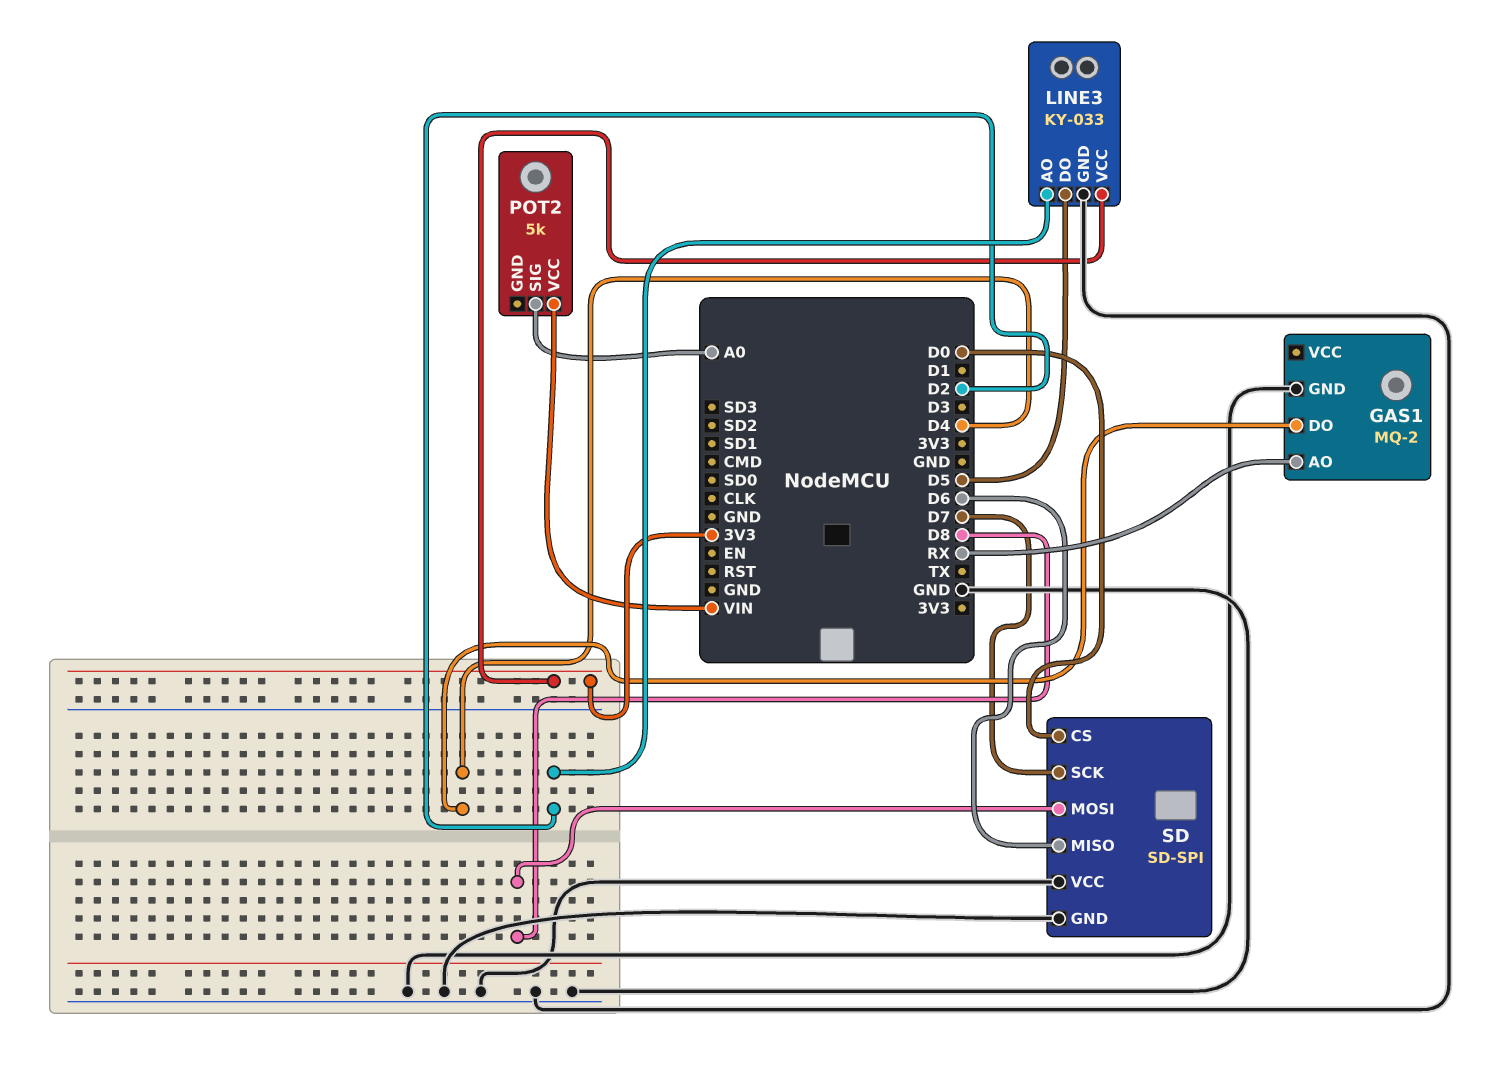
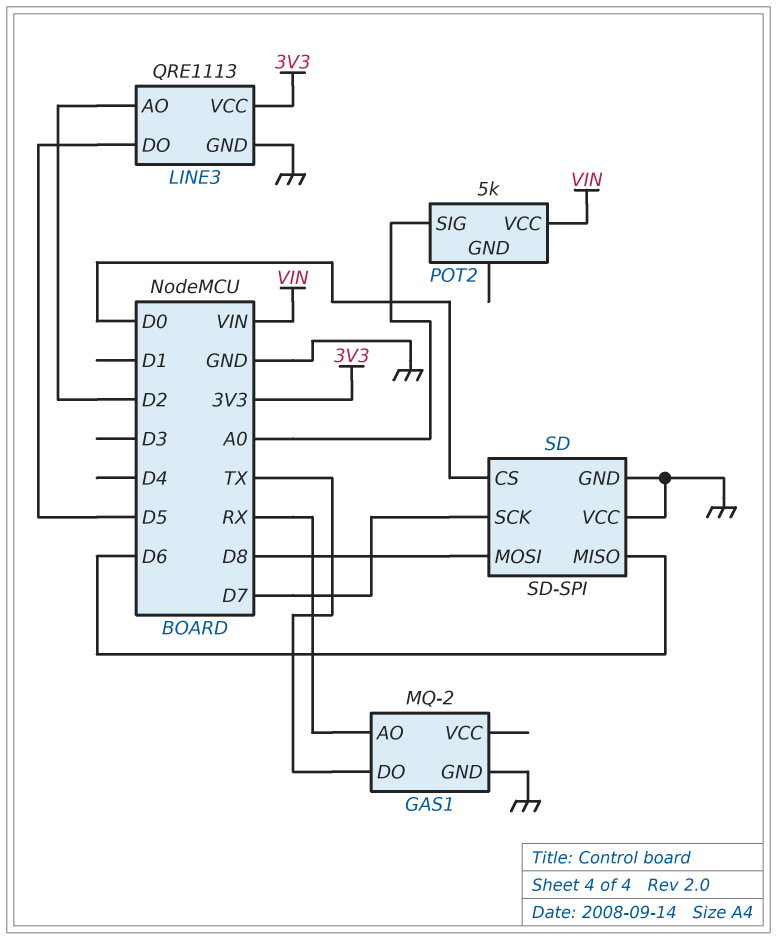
GAS1 pin DO: D4 -> TX
LINE3: KY-033 -> QRE1113

